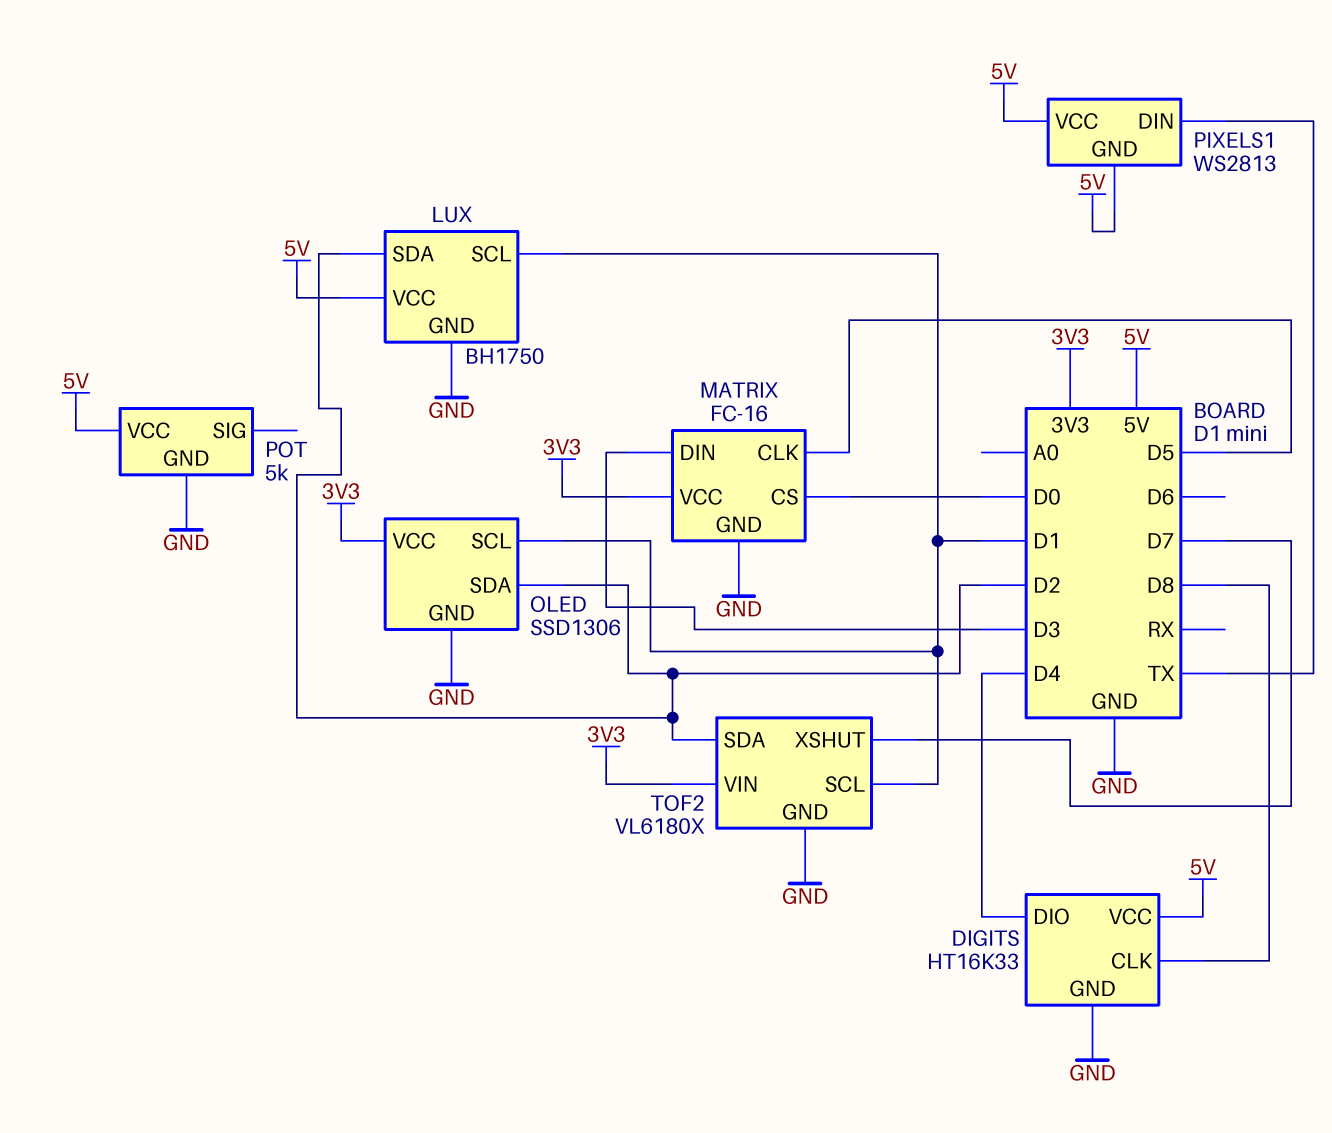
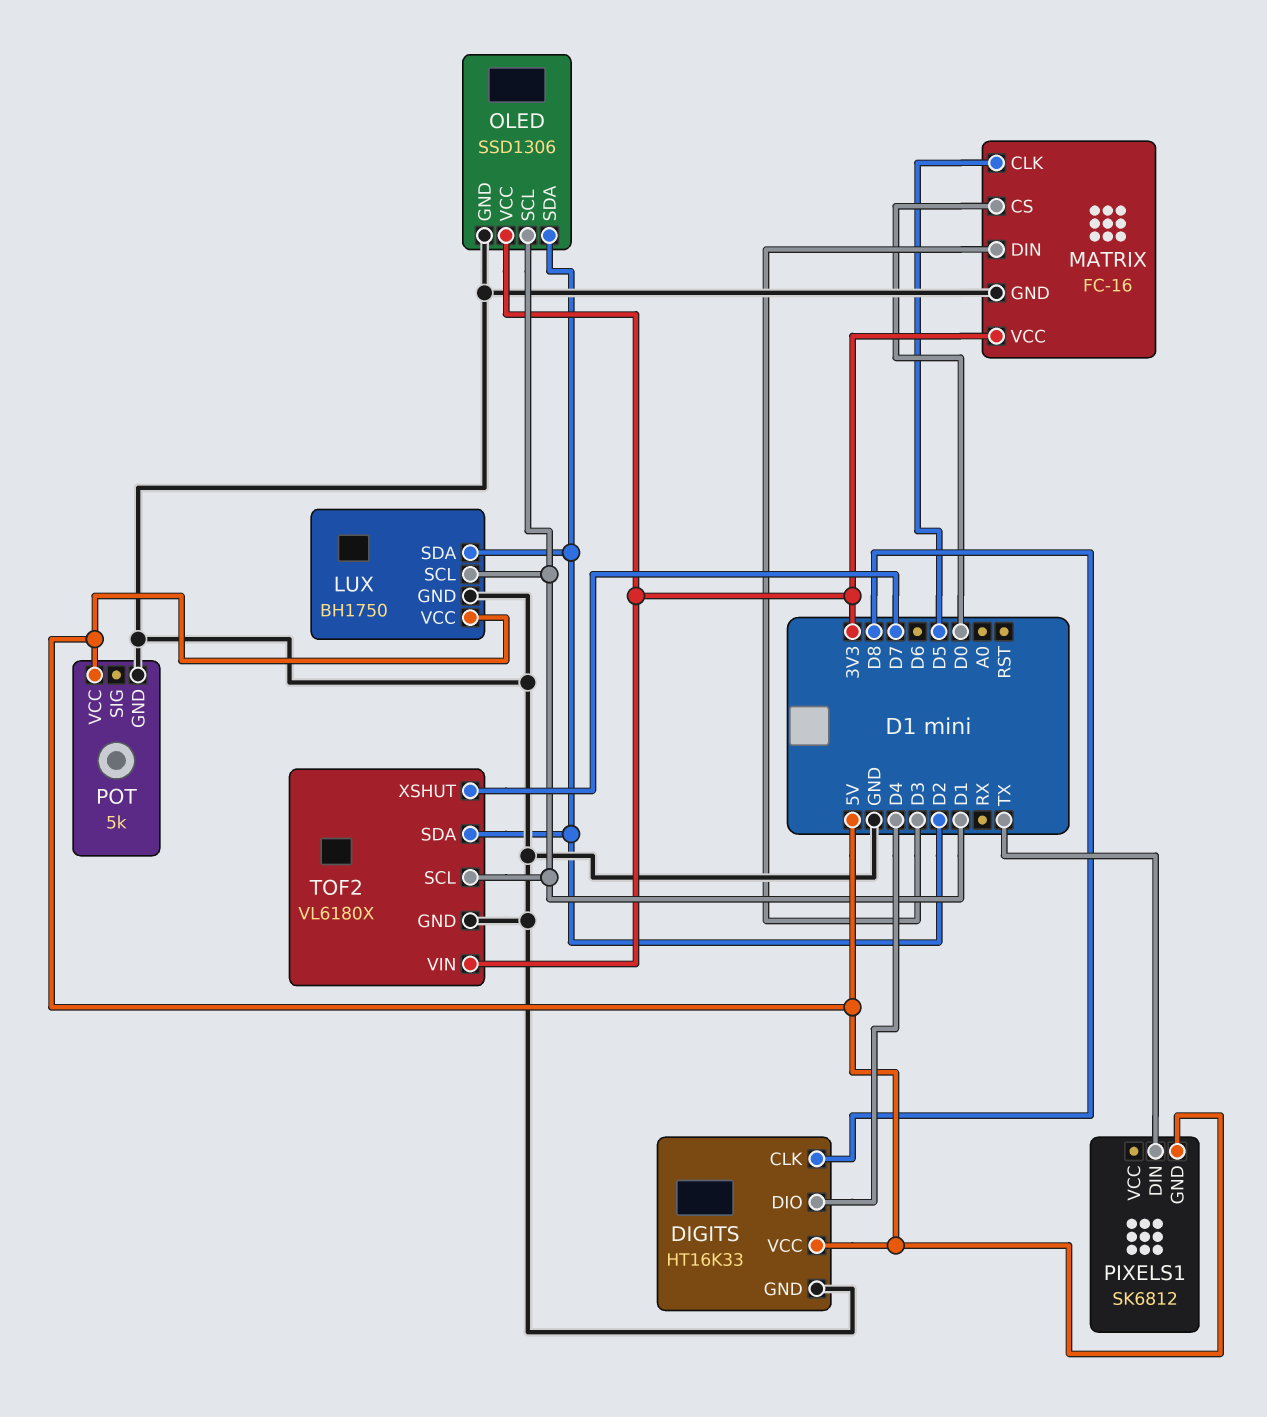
PIXELS1: WS2813 -> SK6812
PIXELS1 pin VCC: 5V -> none

